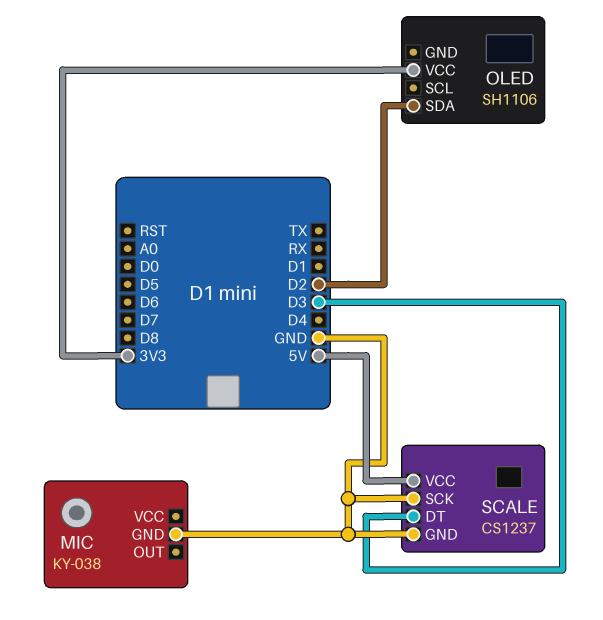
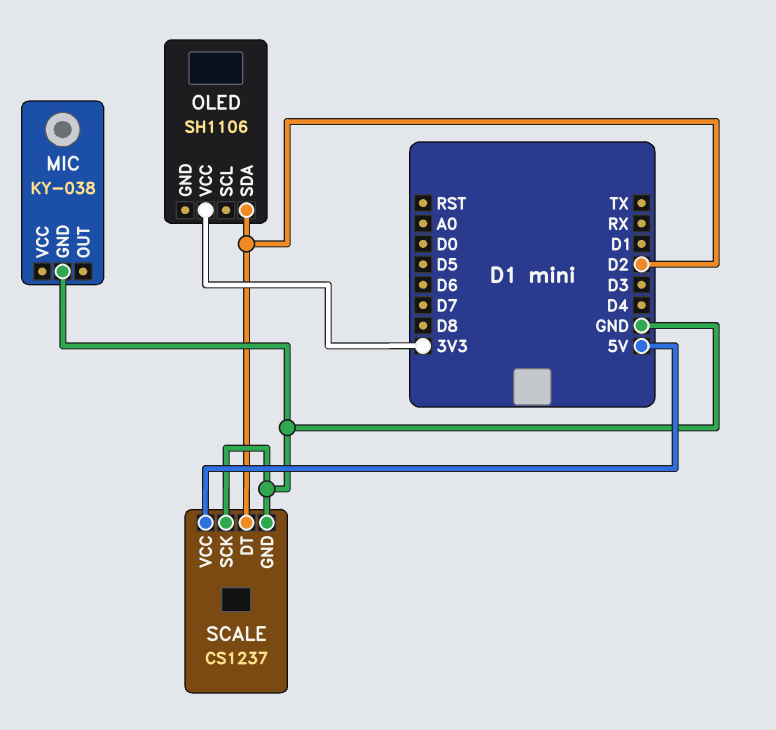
SCALE pin DT: D3 -> D2

